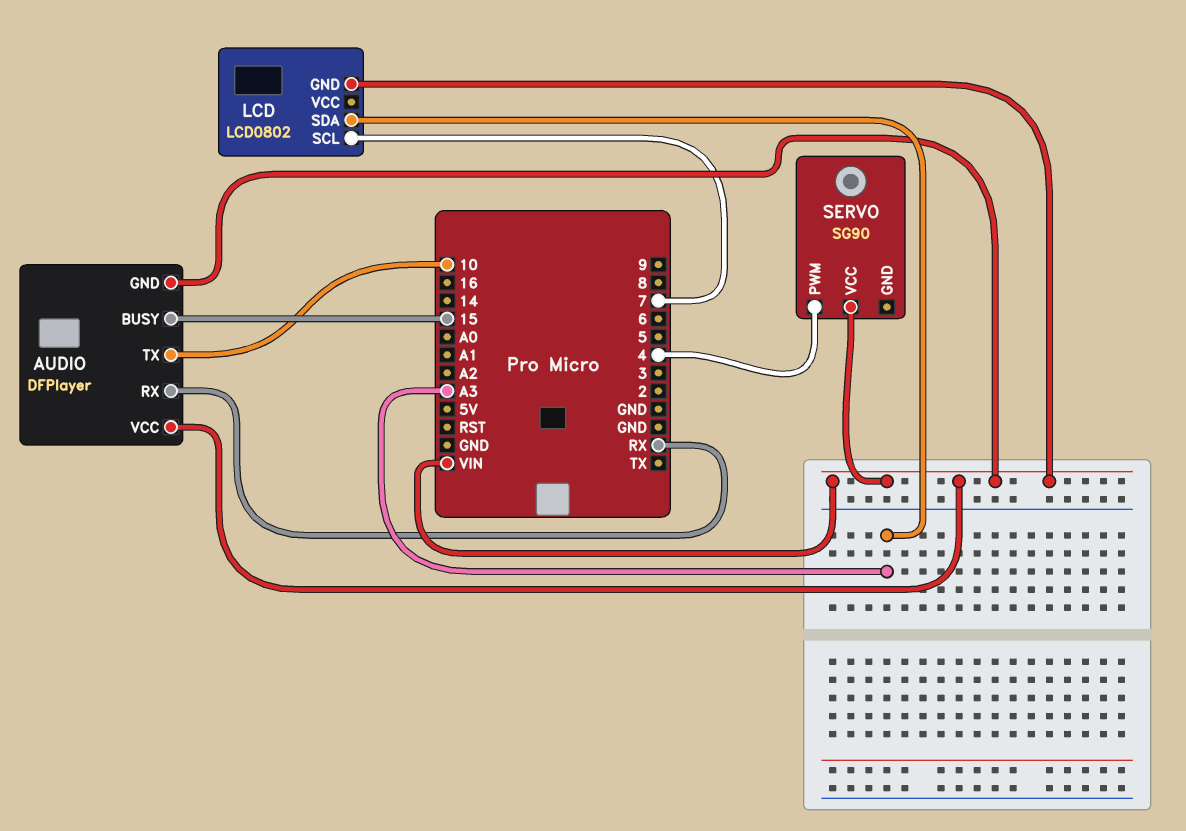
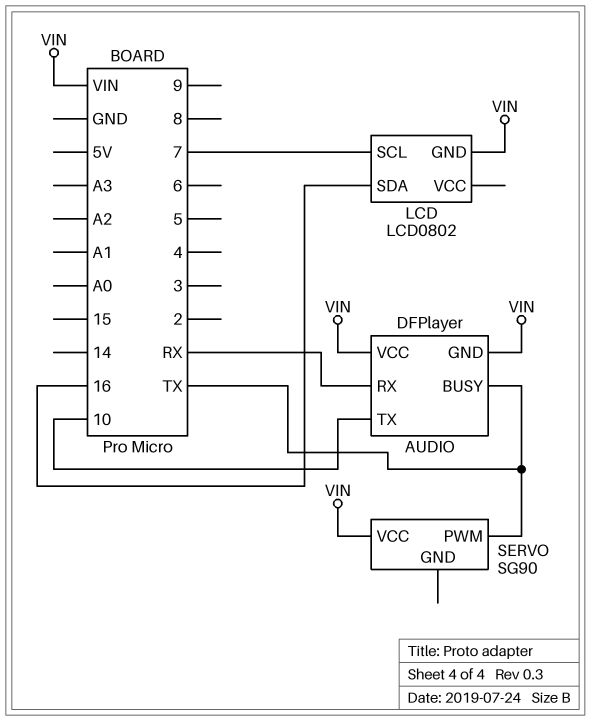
AUDIO pin BUSY: 15 -> TX
LCD pin SDA: A3 -> 16
SERVO pin PWM: 4 -> TX

